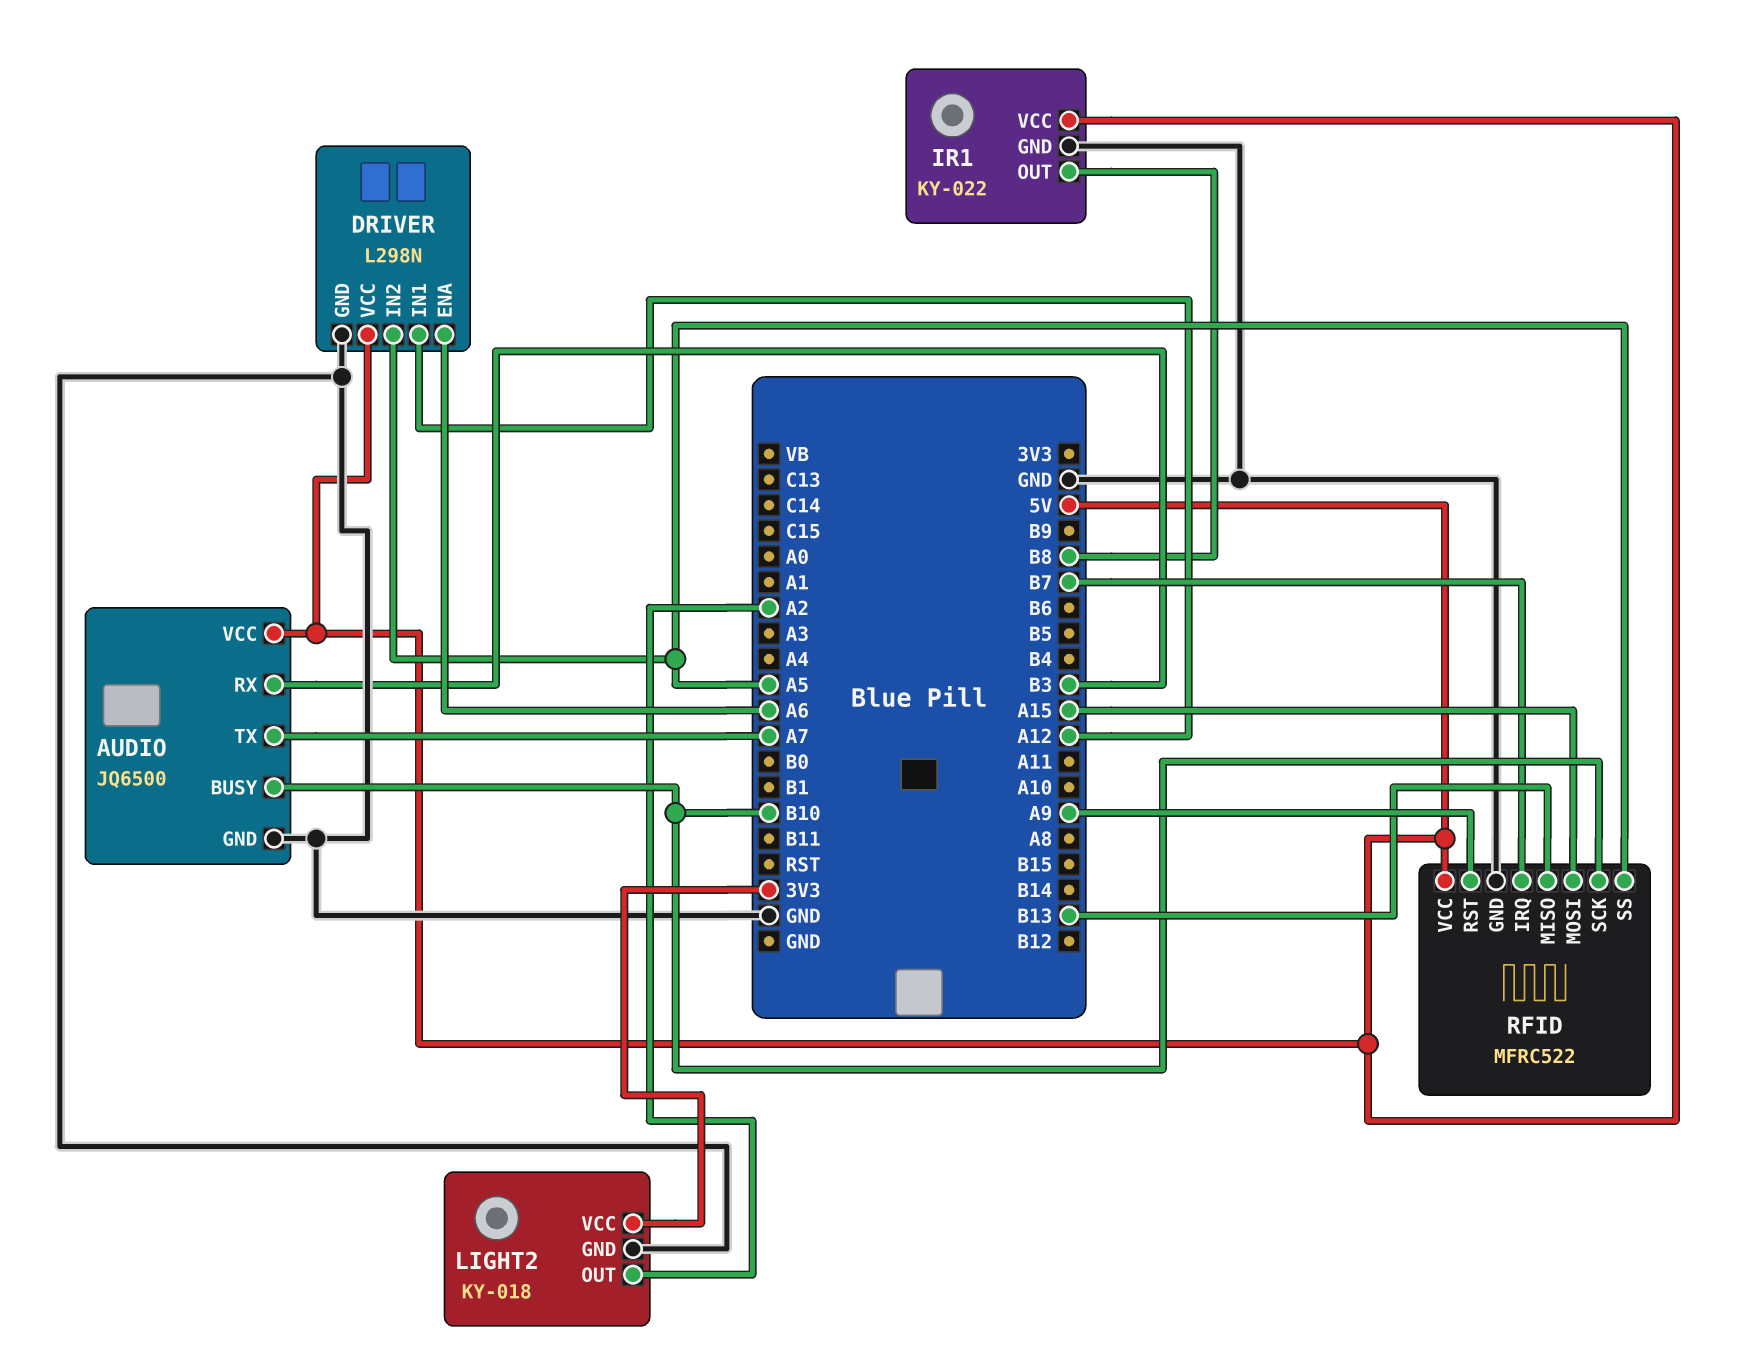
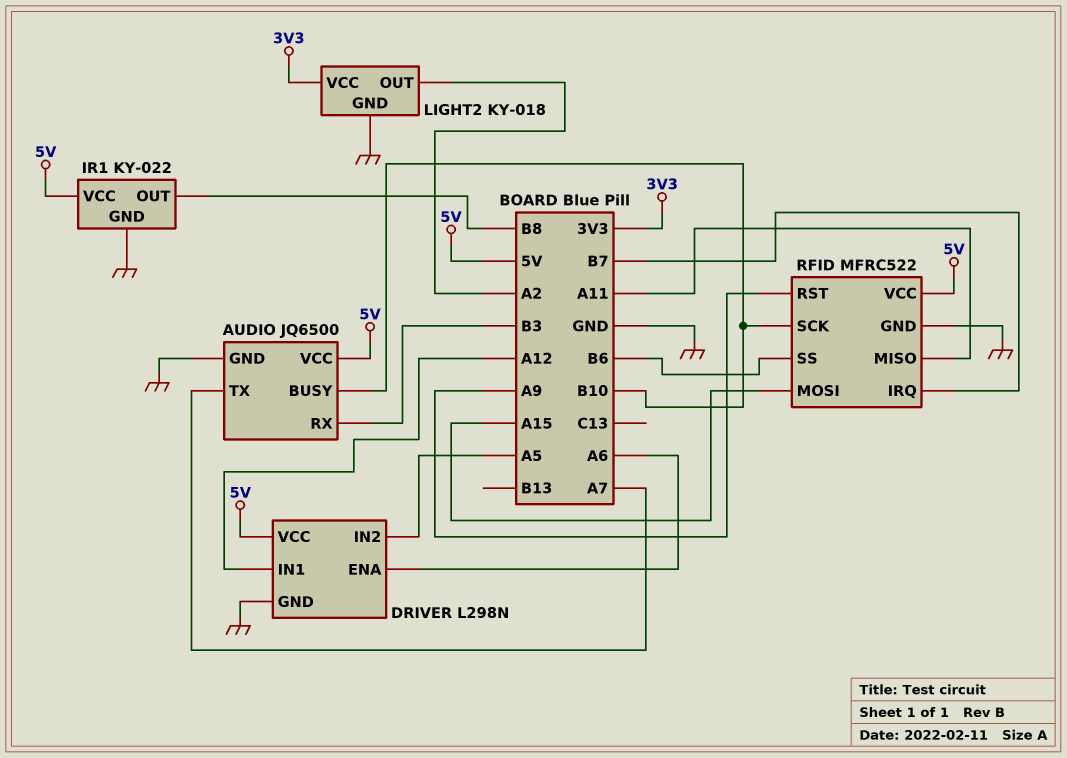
RFID pin MISO: B13 -> A11
RFID pin SS: A5 -> B6

